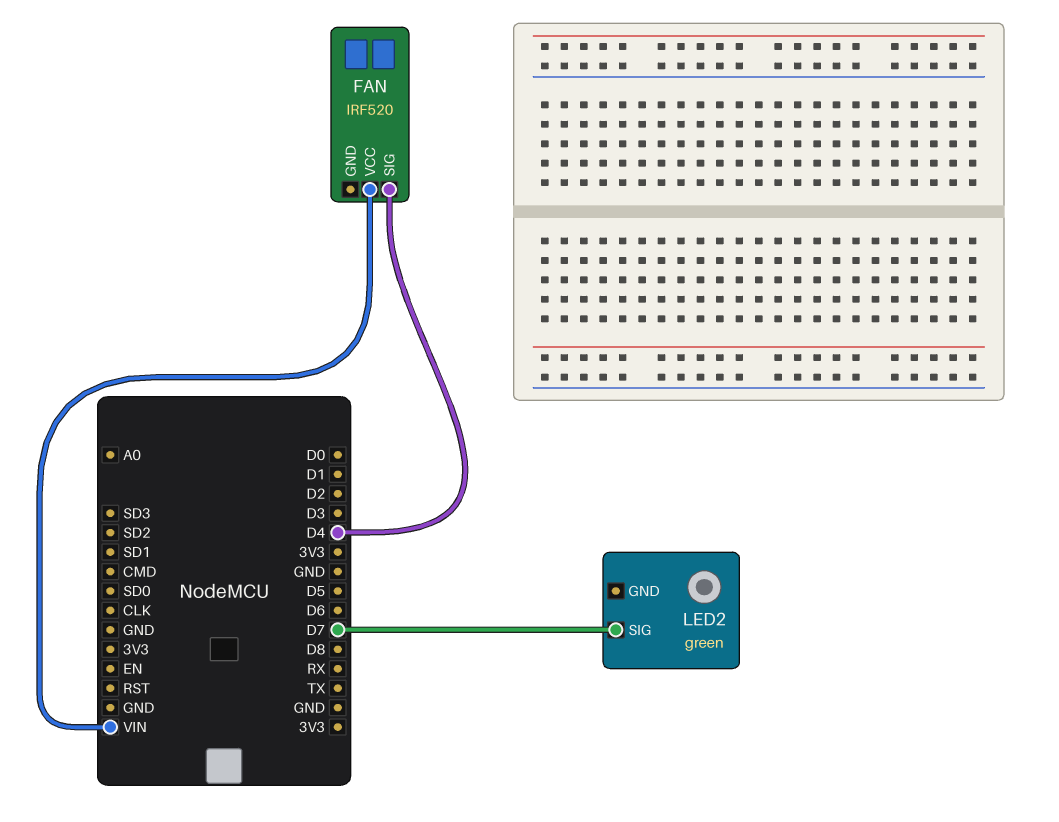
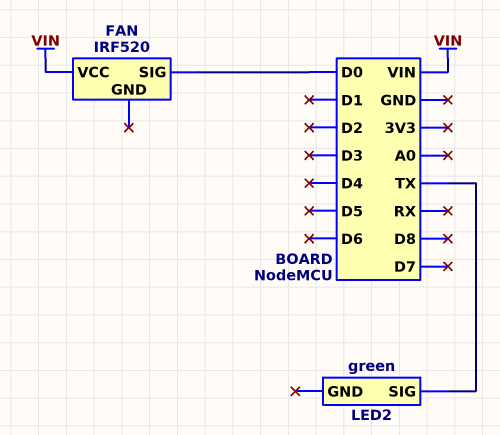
FAN pin SIG: D4 -> D0
LED2 pin SIG: D7 -> TX

